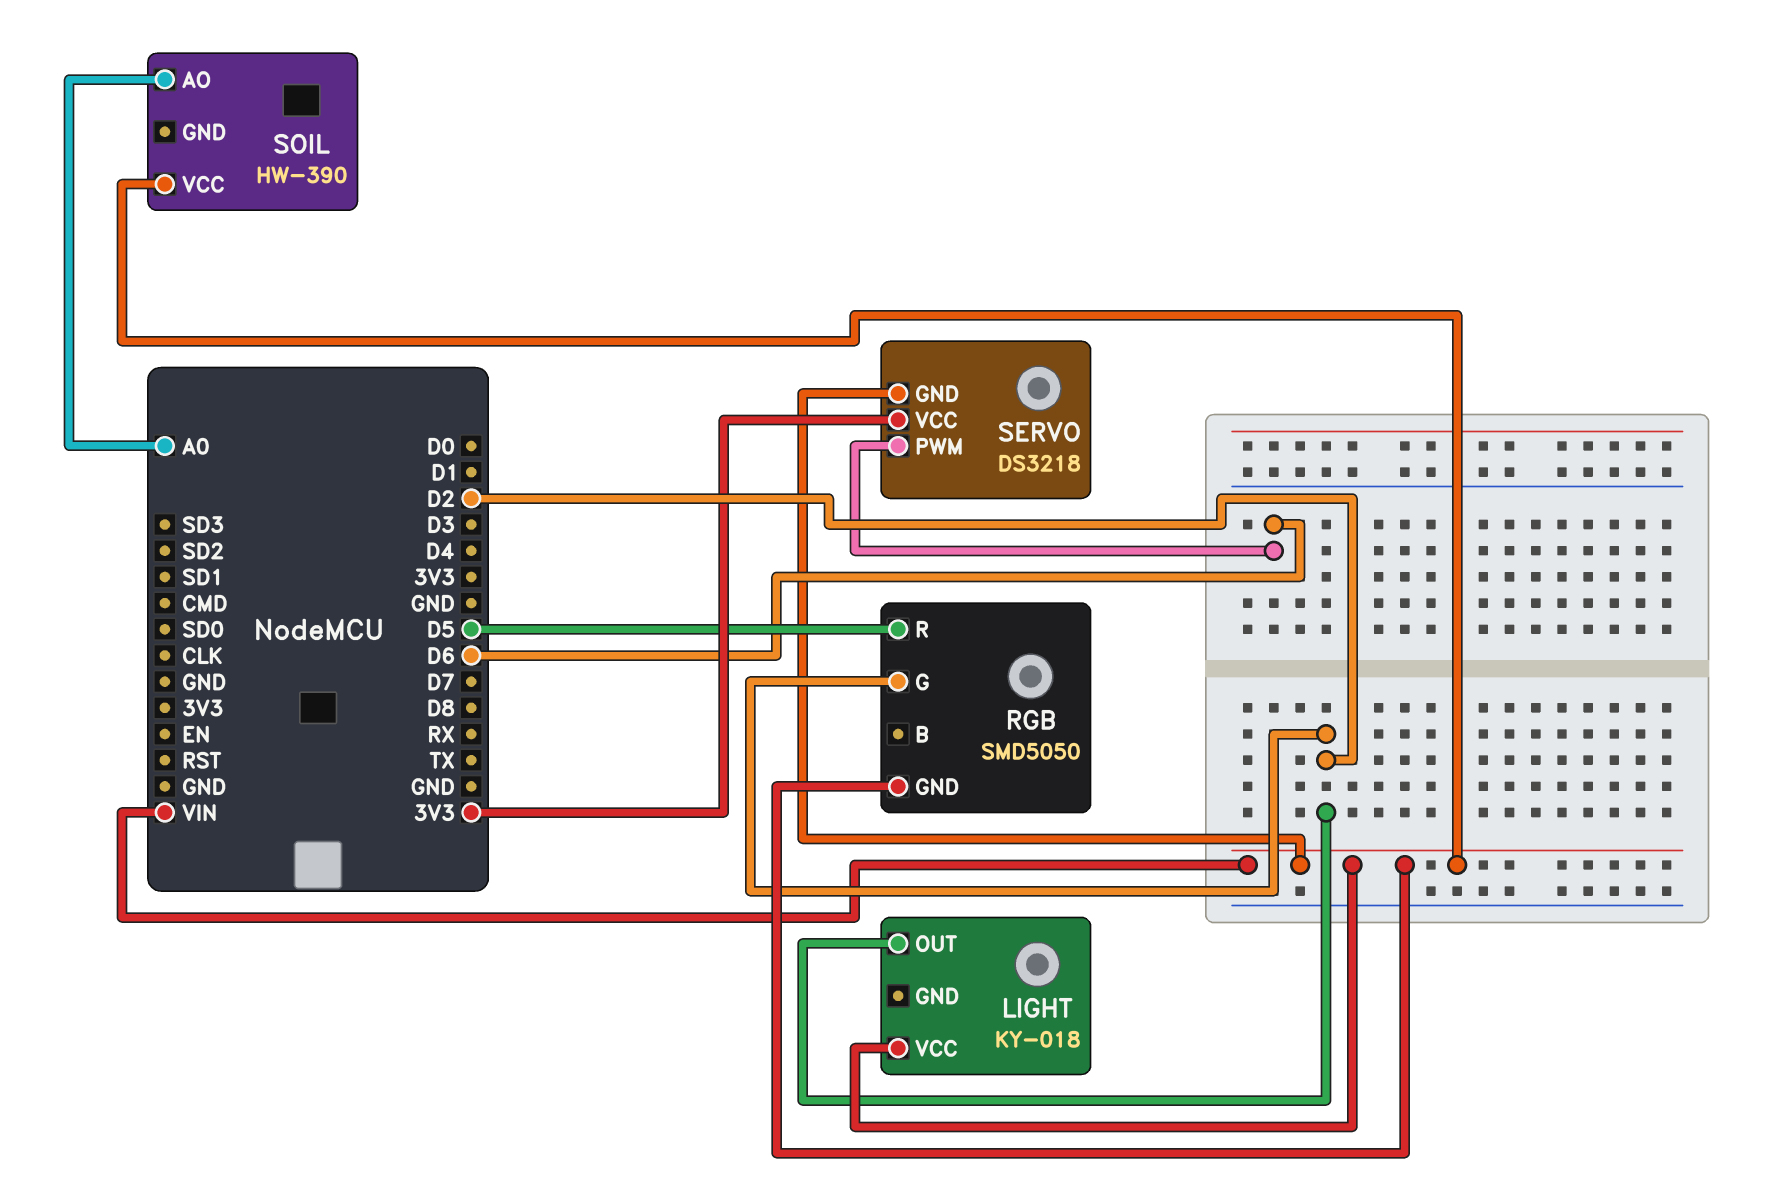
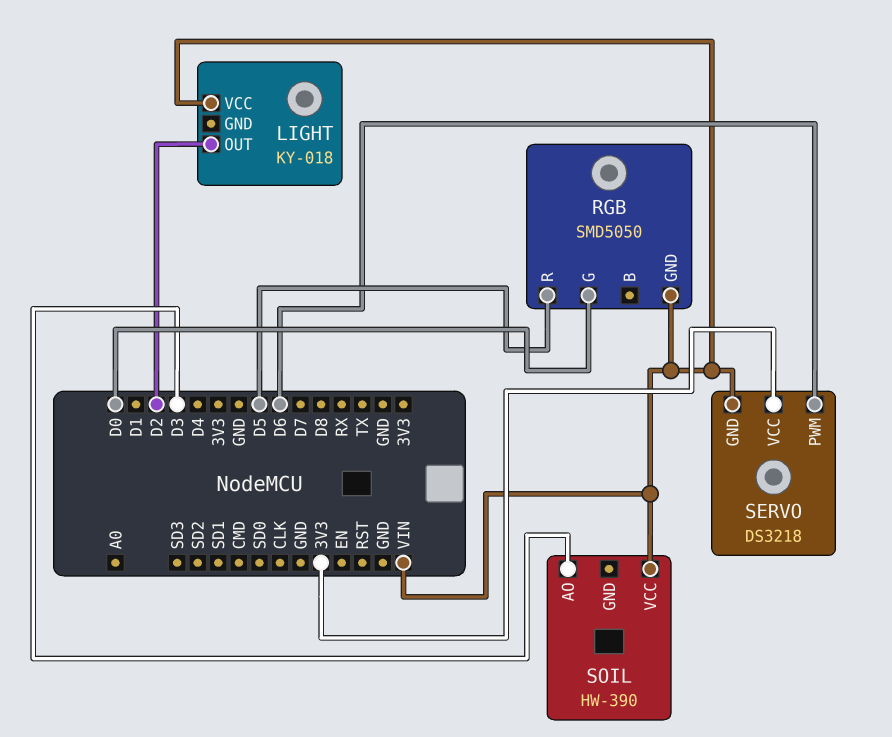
RGB pin G: D2 -> D0
SOIL pin AO: A0 -> D3

